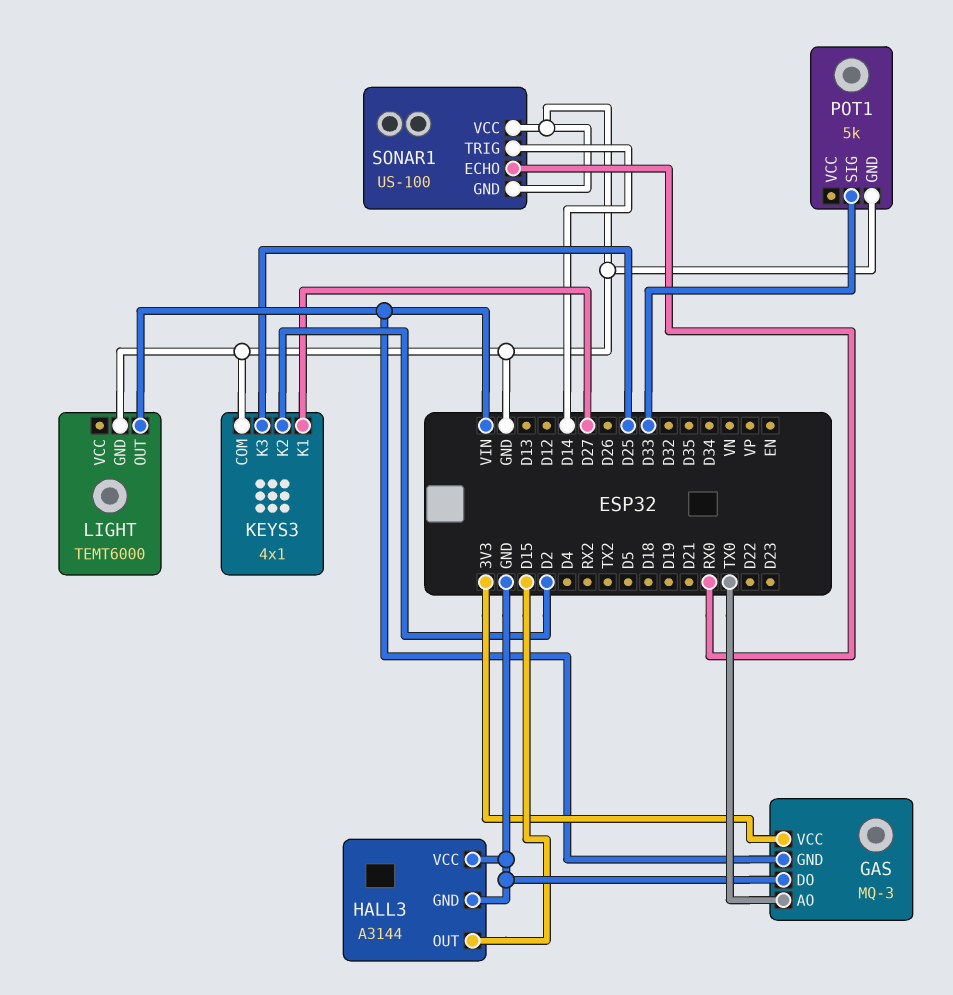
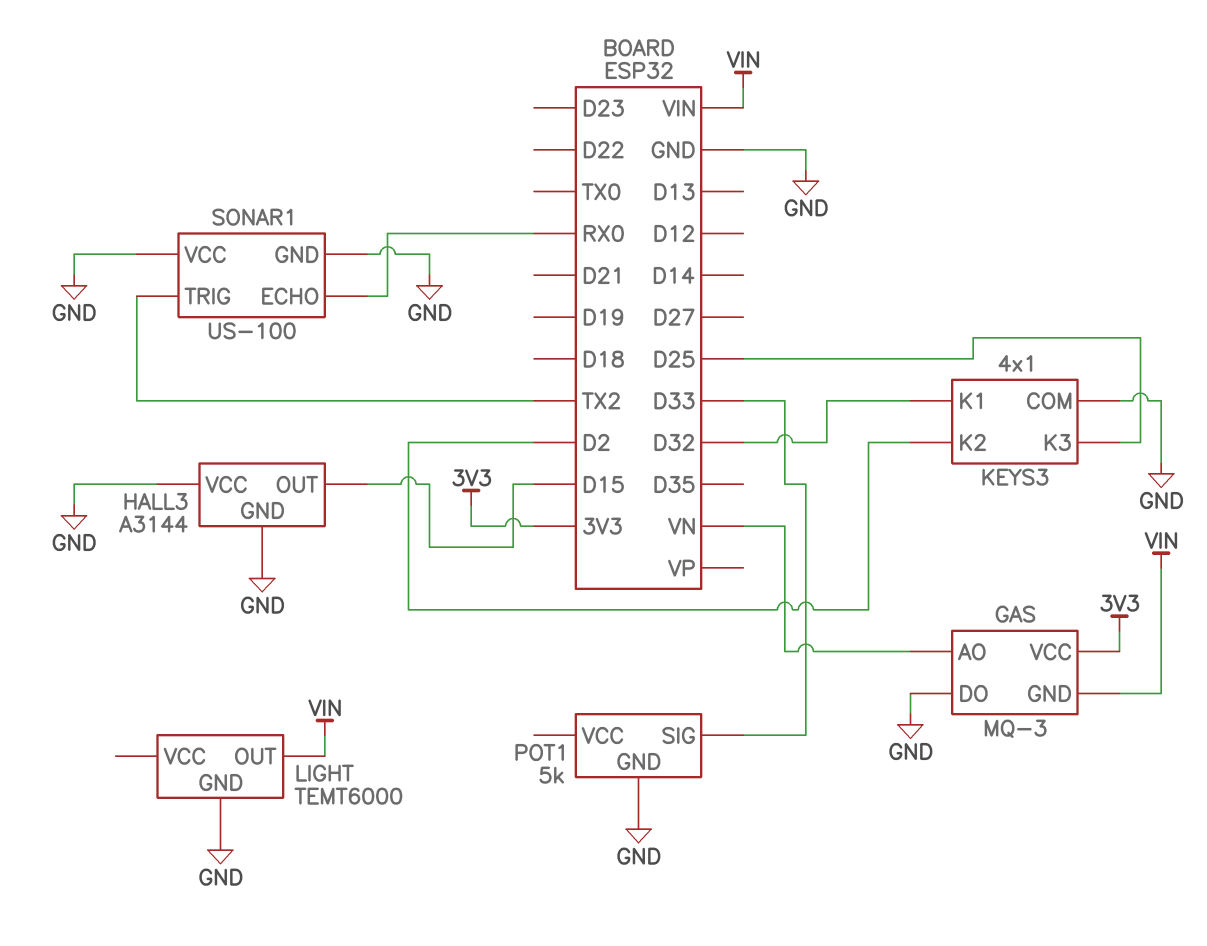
GAS pin AO: TX0 -> VN
KEYS3 pin K1: D27 -> D32
SONAR1 pin TRIG: D14 -> TX2

